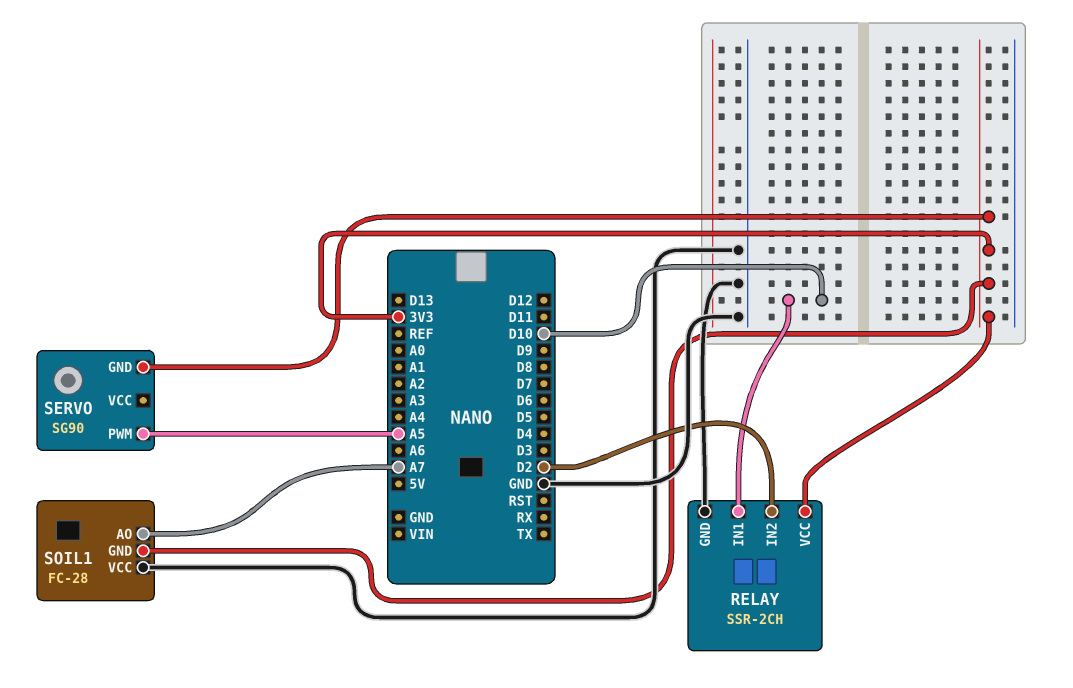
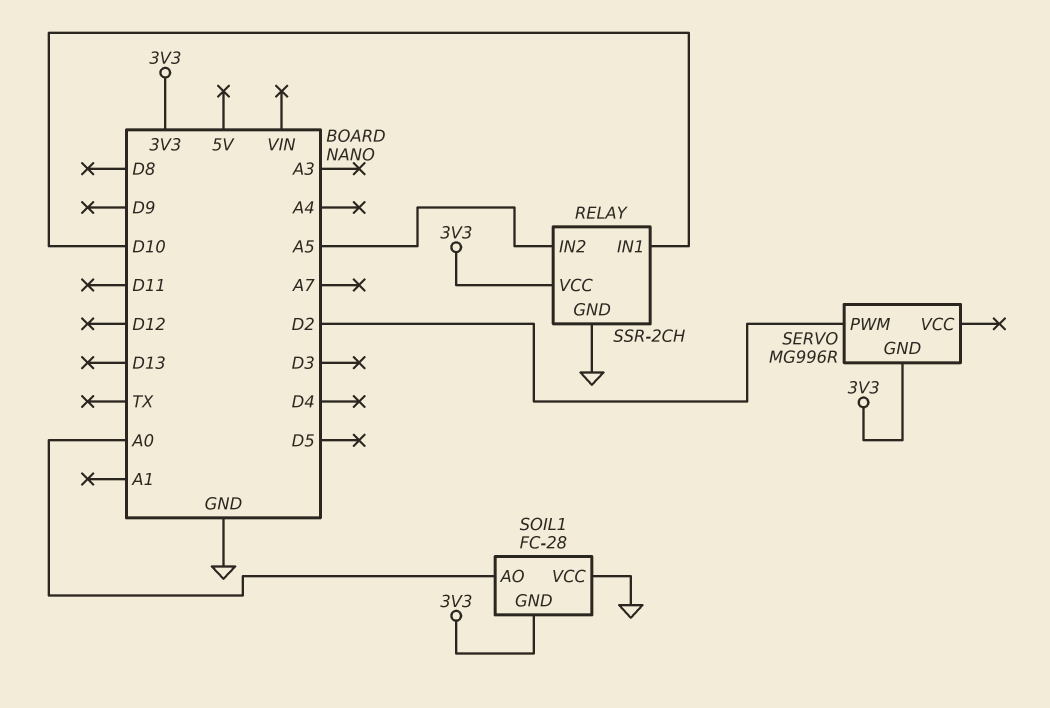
RELAY pin IN2: D2 -> A5
SERVO: SG90 -> MG996R
SERVO pin PWM: A5 -> D2
SOIL1 pin AO: A7 -> A0

